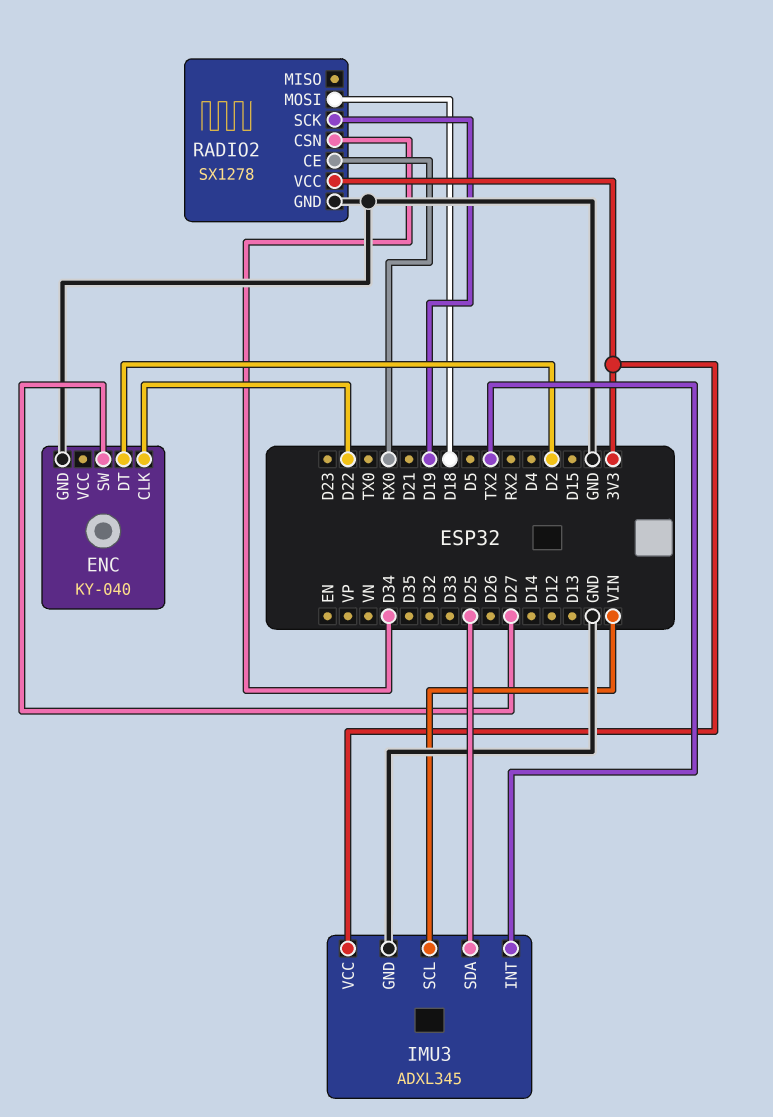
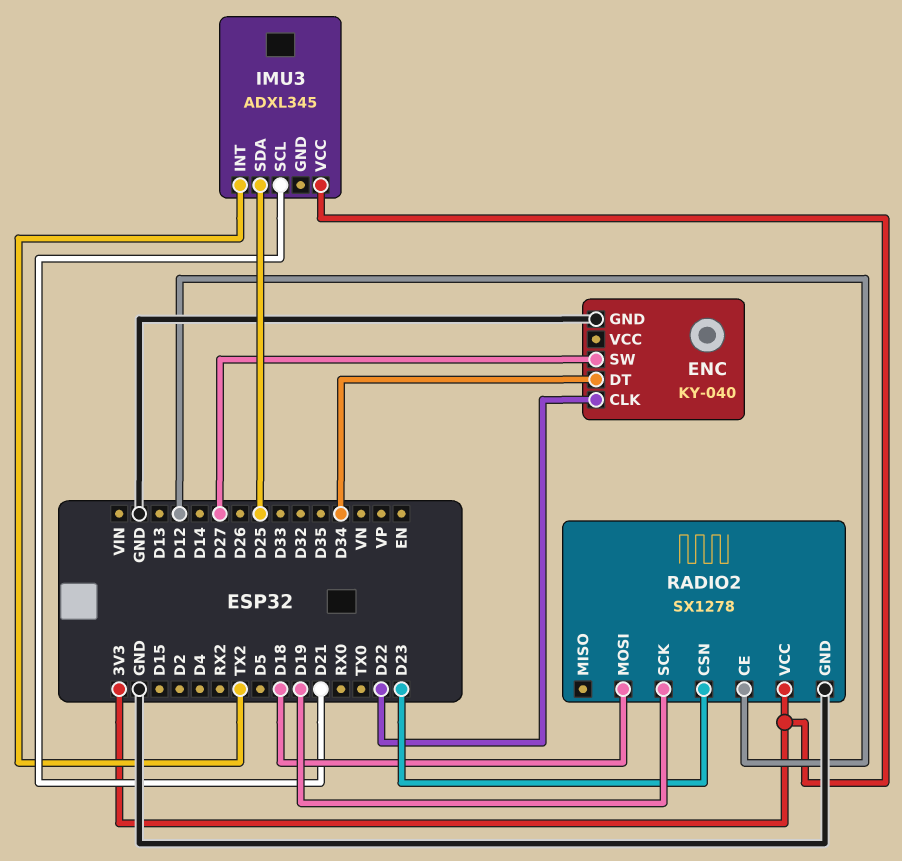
ENC pin DT: D2 -> D34
IMU3 pin GND: GND -> none
IMU3 pin SCL: VIN -> D21
RADIO2 pin CE: RX0 -> D12
RADIO2 pin CSN: D34 -> D23

